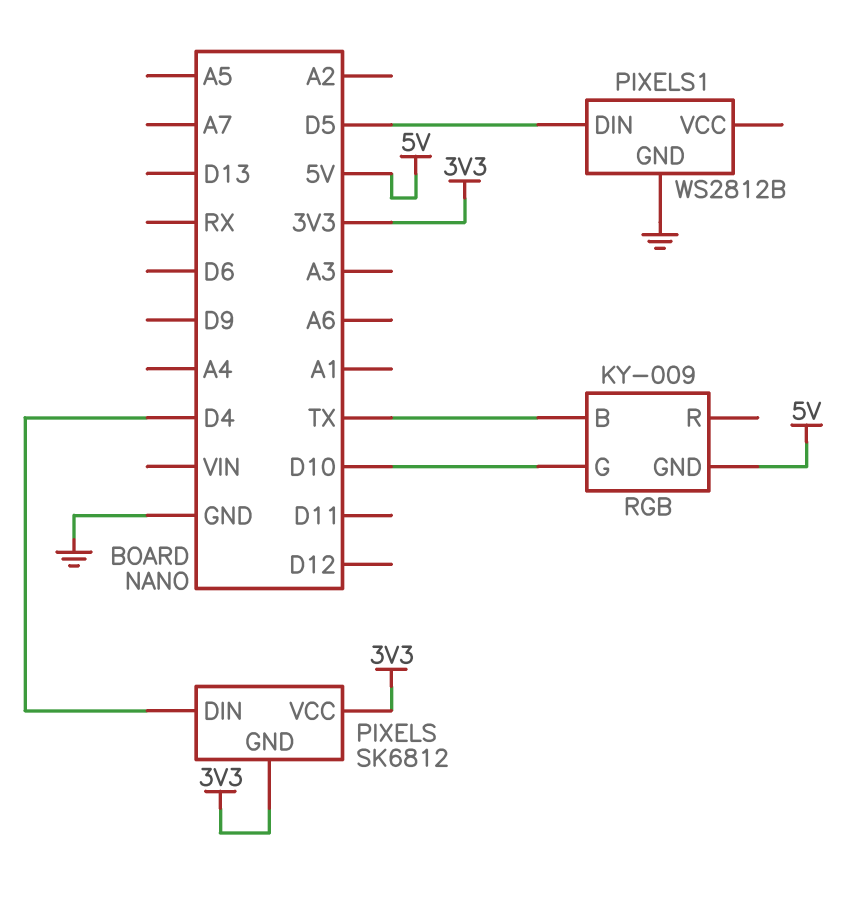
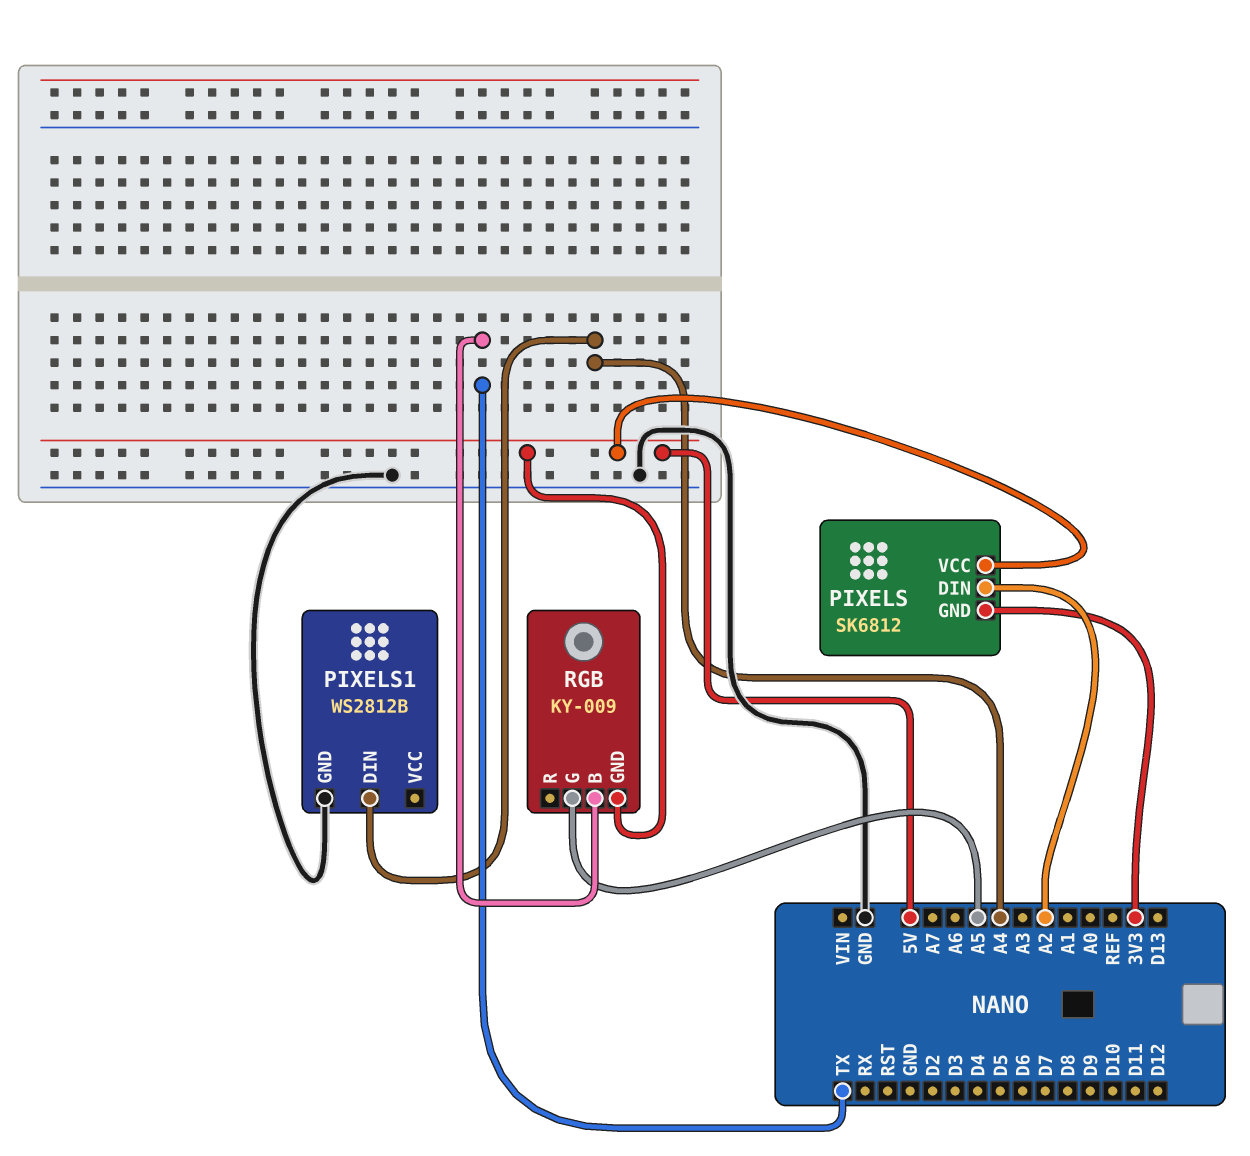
PIXELS pin DIN: D4 -> A2
PIXELS pin VCC: 3V3 -> 5V
PIXELS1 pin DIN: D5 -> A4
RGB pin G: D10 -> A5

